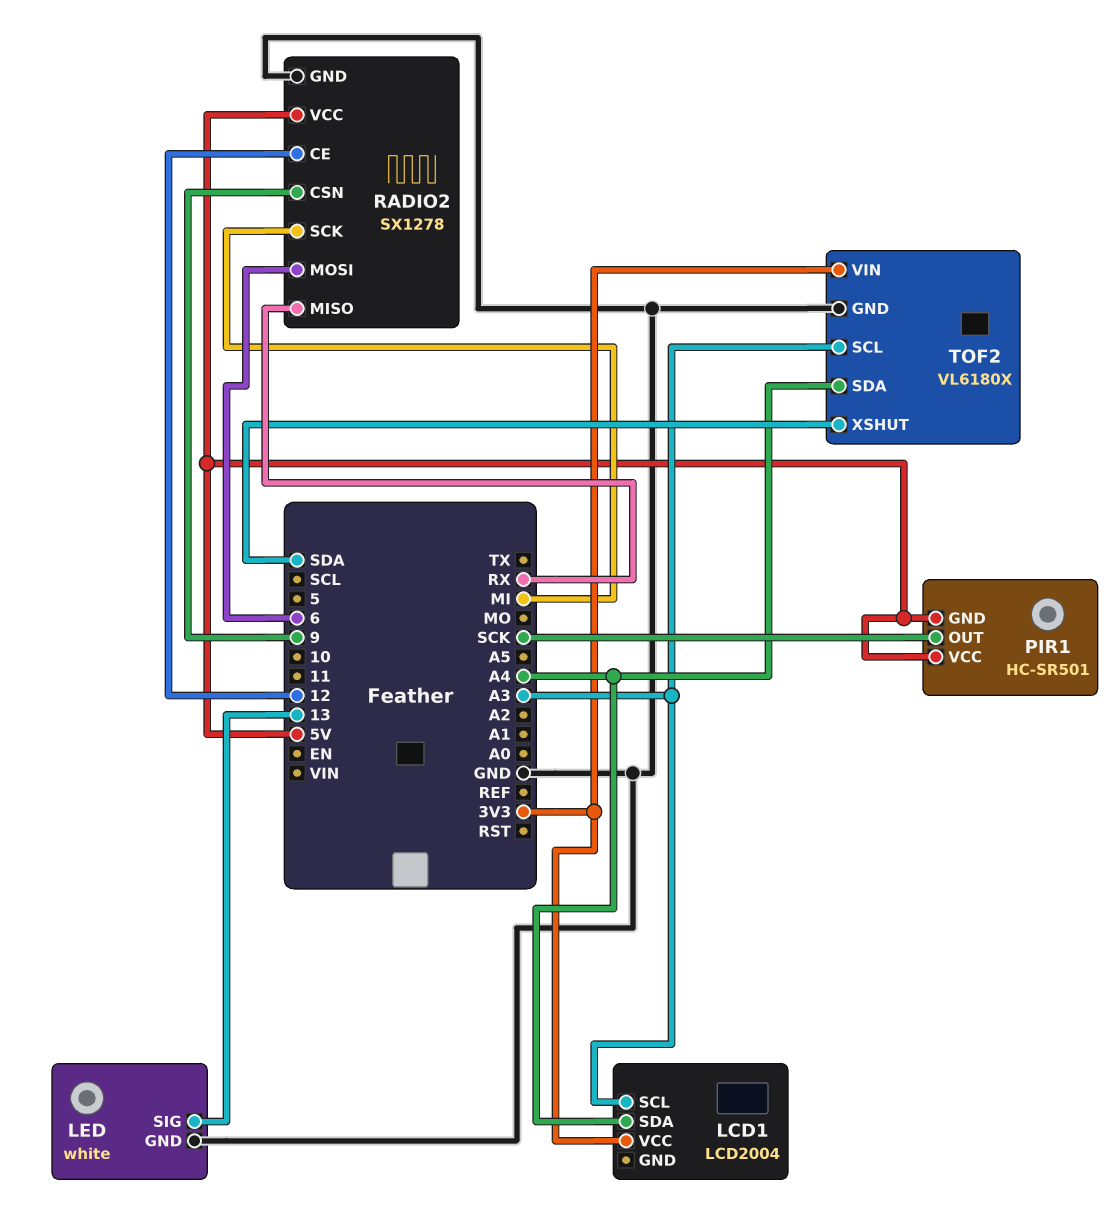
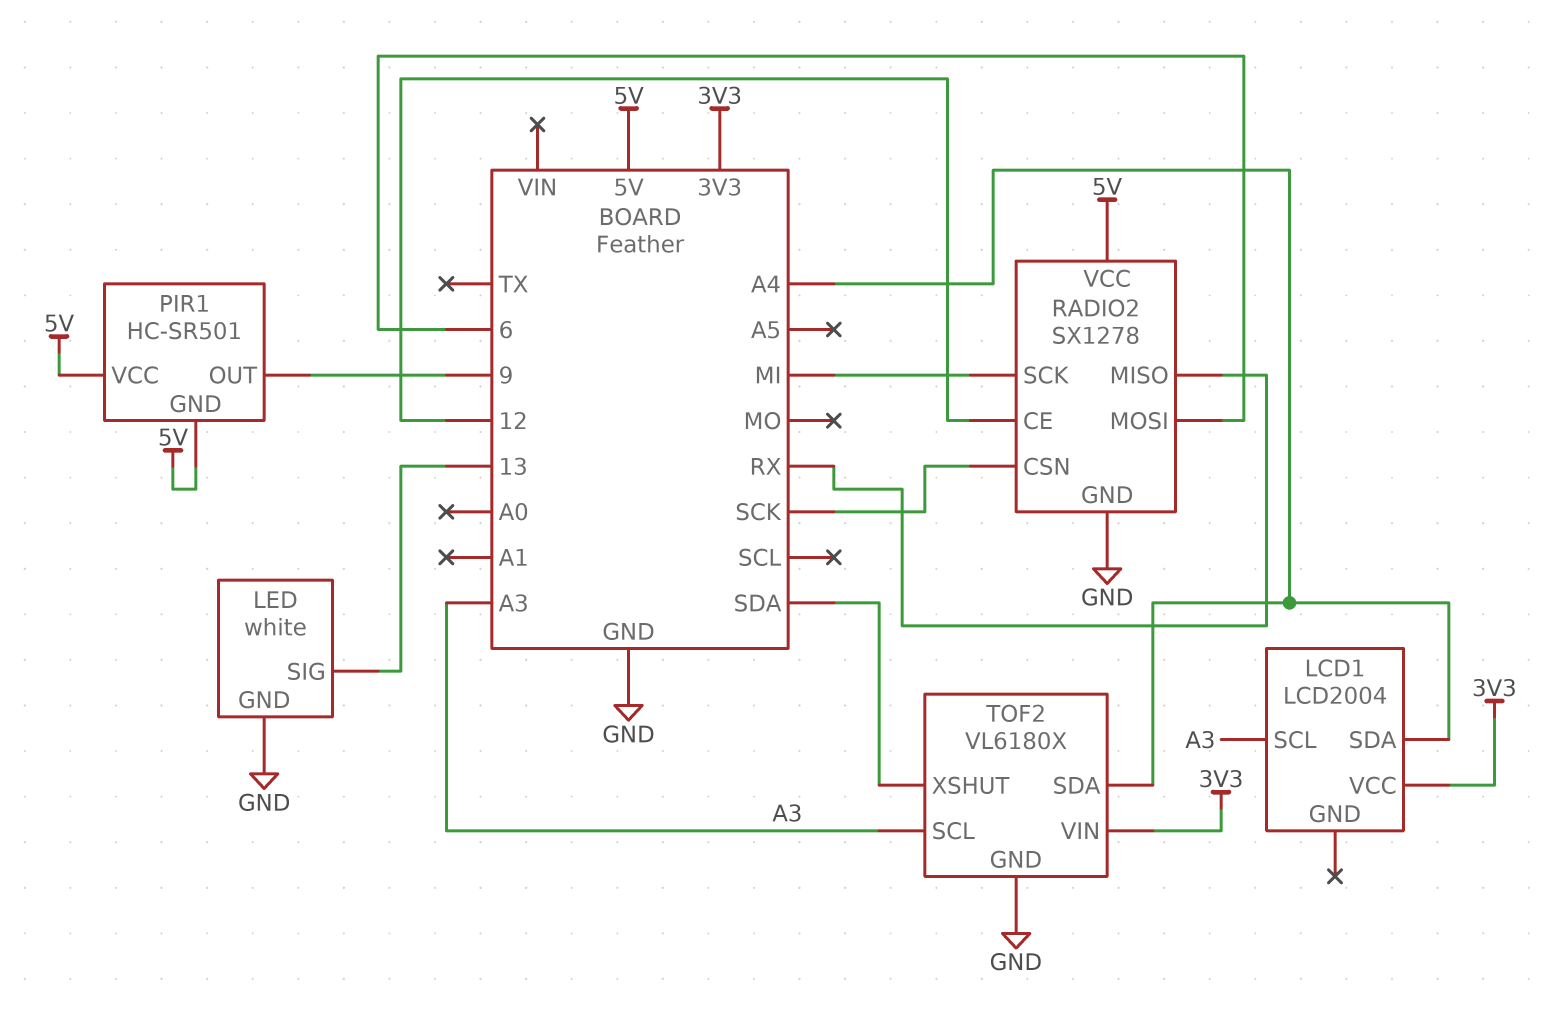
PIR1 pin OUT: SCK -> 9
RADIO2 pin CSN: 9 -> SCK

